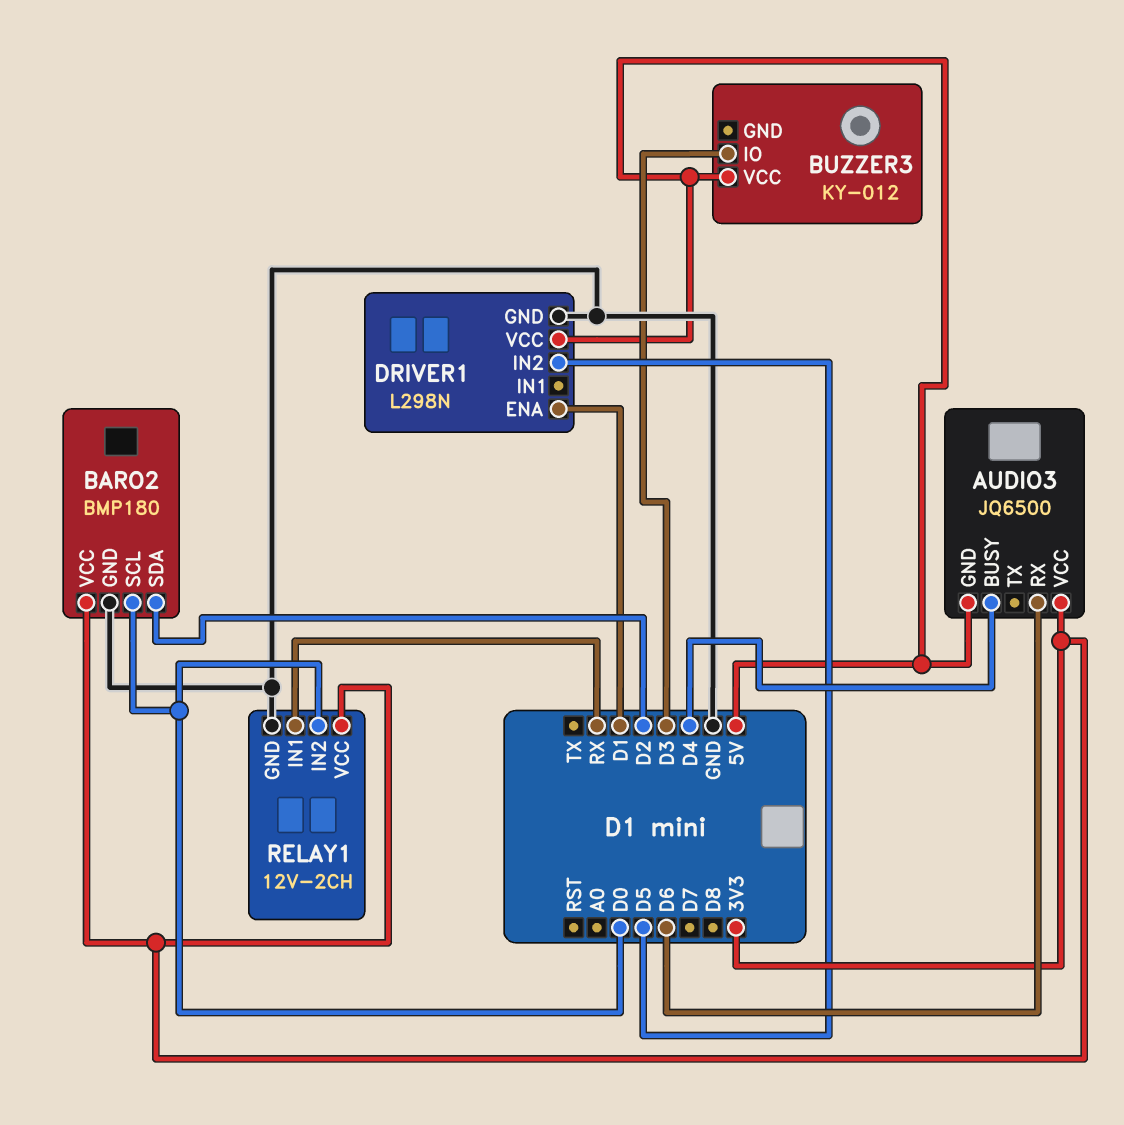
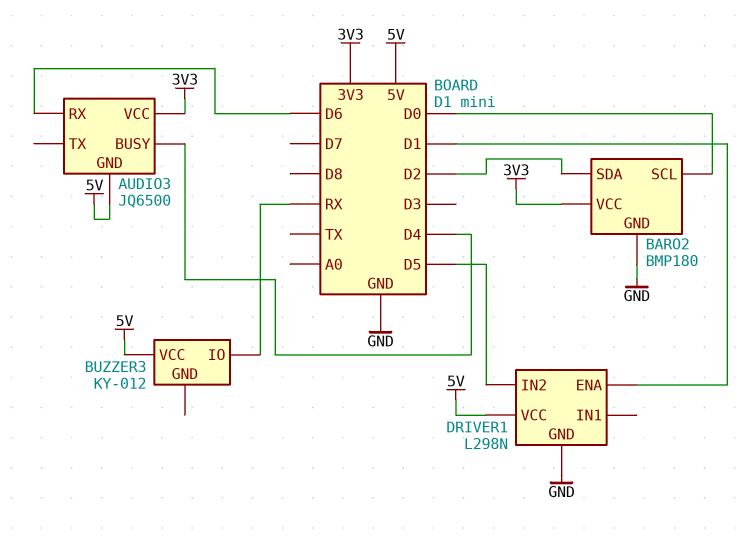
BUZZER3 pin IO: D3 -> RX
RELAY1: 12V-2CH -> none
RELAY1 pin GND: GND -> none
RELAY1 pin IN1: RX -> none
RELAY1 pin IN2: D0 -> none
RELAY1 pin VCC: 3V3 -> none

